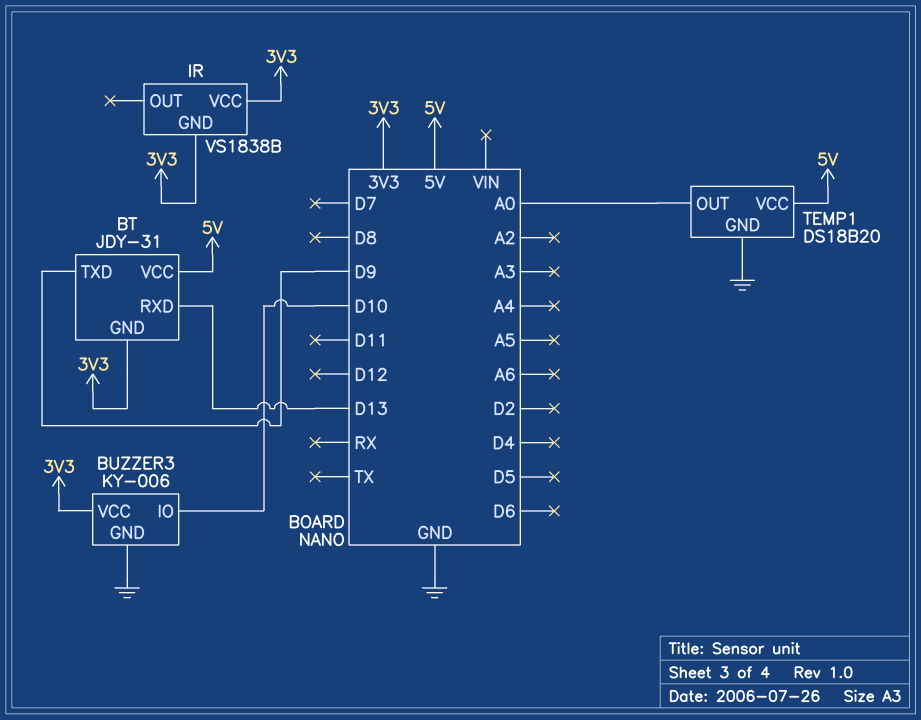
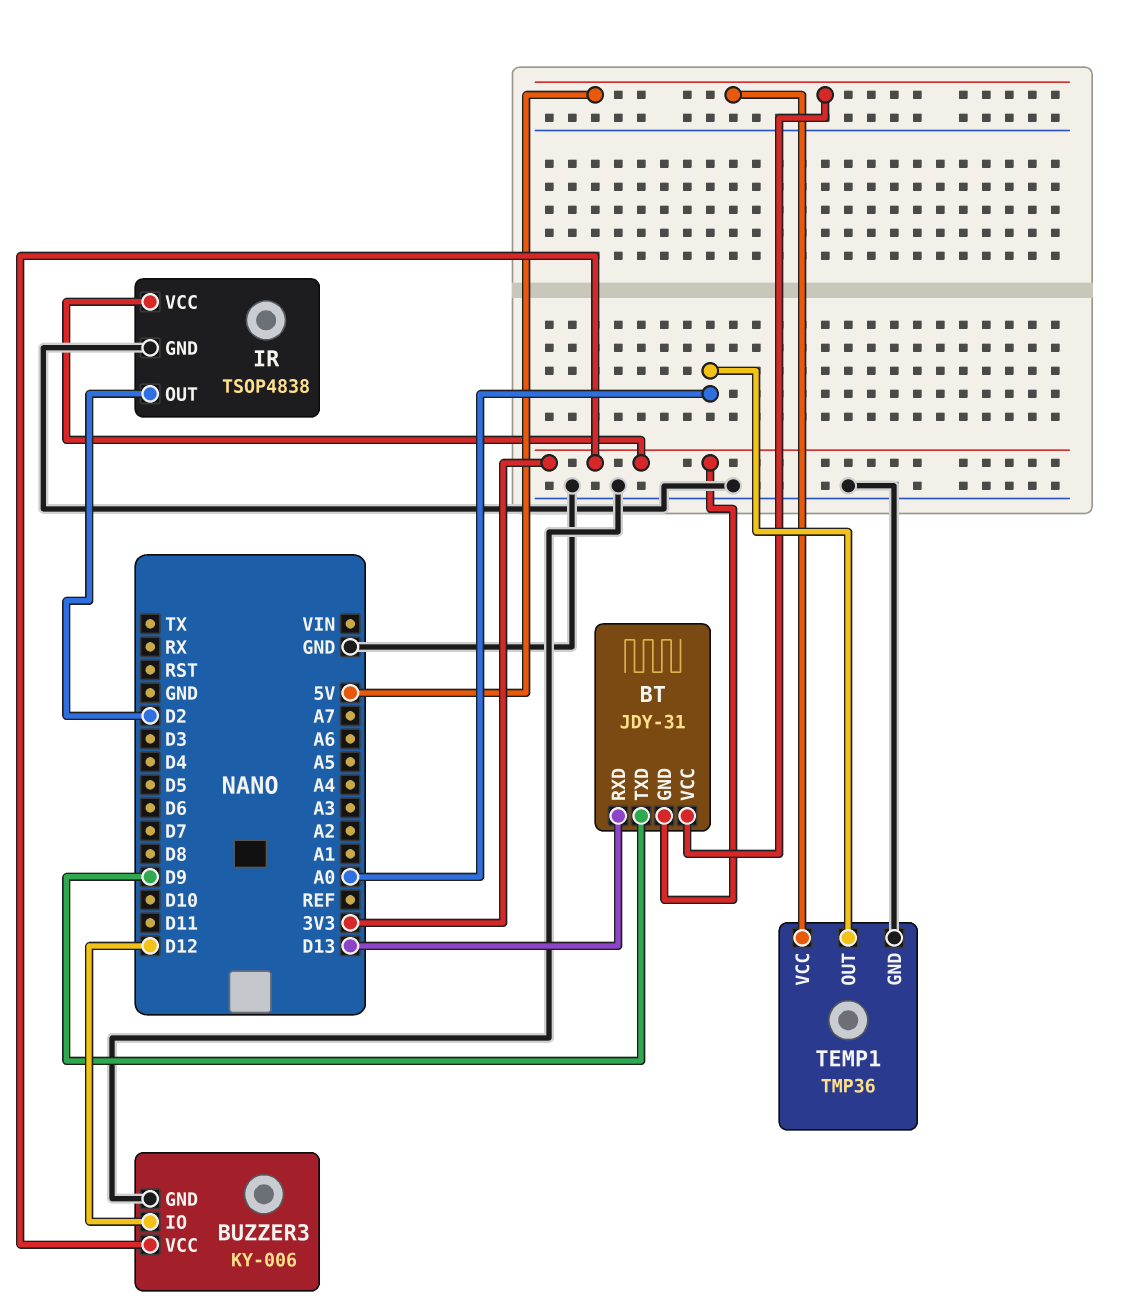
BUZZER3 pin IO: D10 -> D12
IR: VS1838B -> TSOP4838
IR pin GND: 3V3 -> GND
IR pin OUT: none -> D2
TEMP1: DS18B20 -> TMP36

